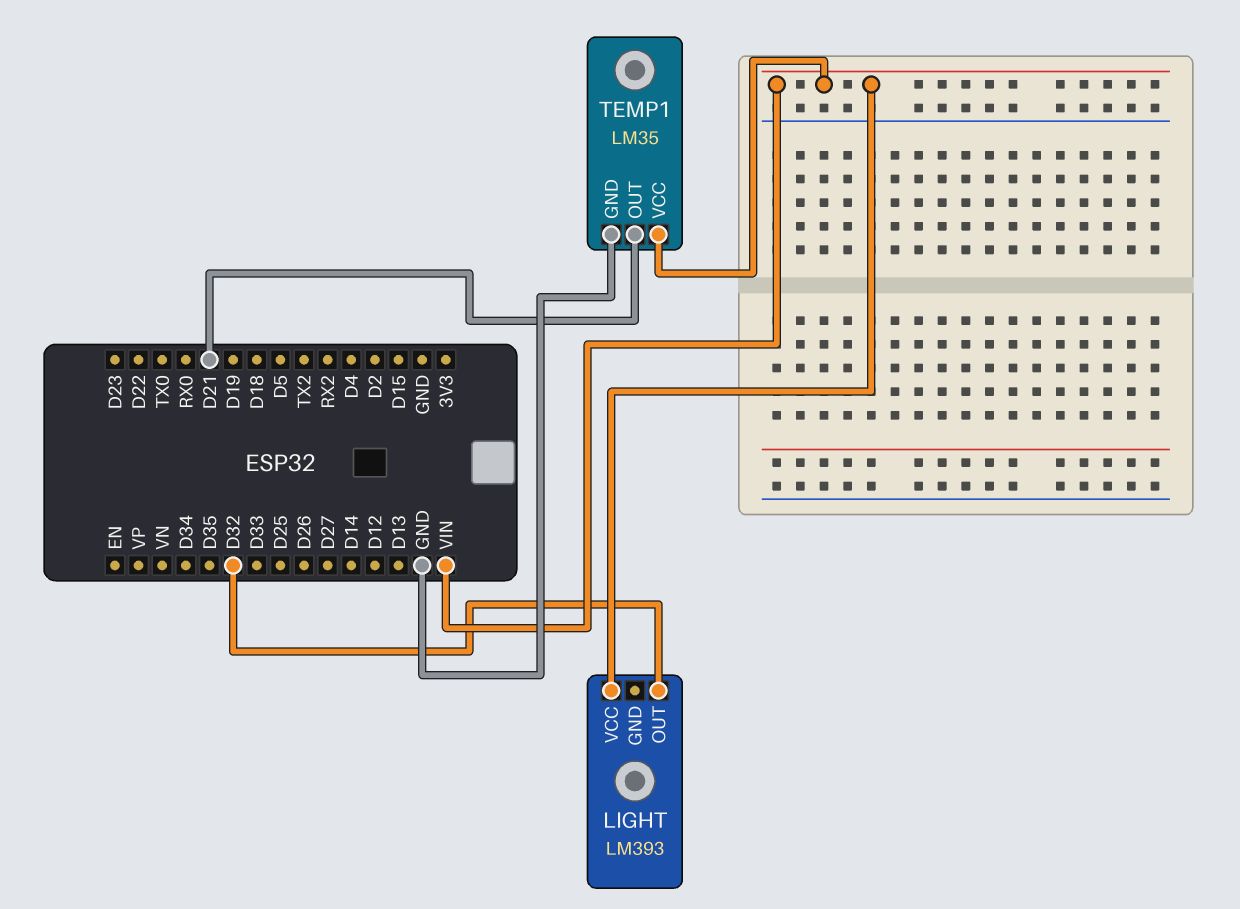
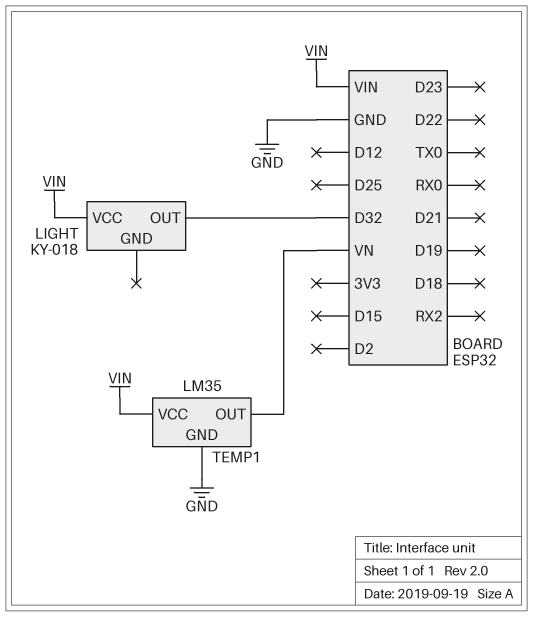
LIGHT: LM393 -> KY-018
TEMP1 pin OUT: D21 -> VN

